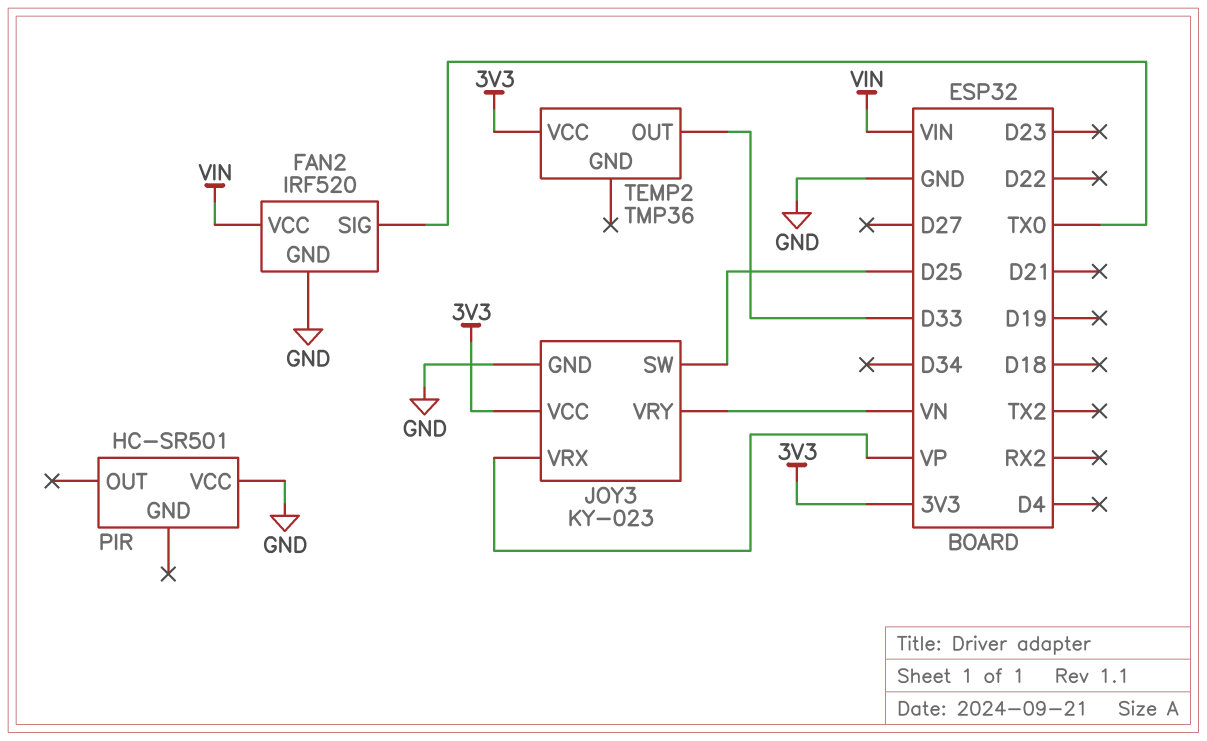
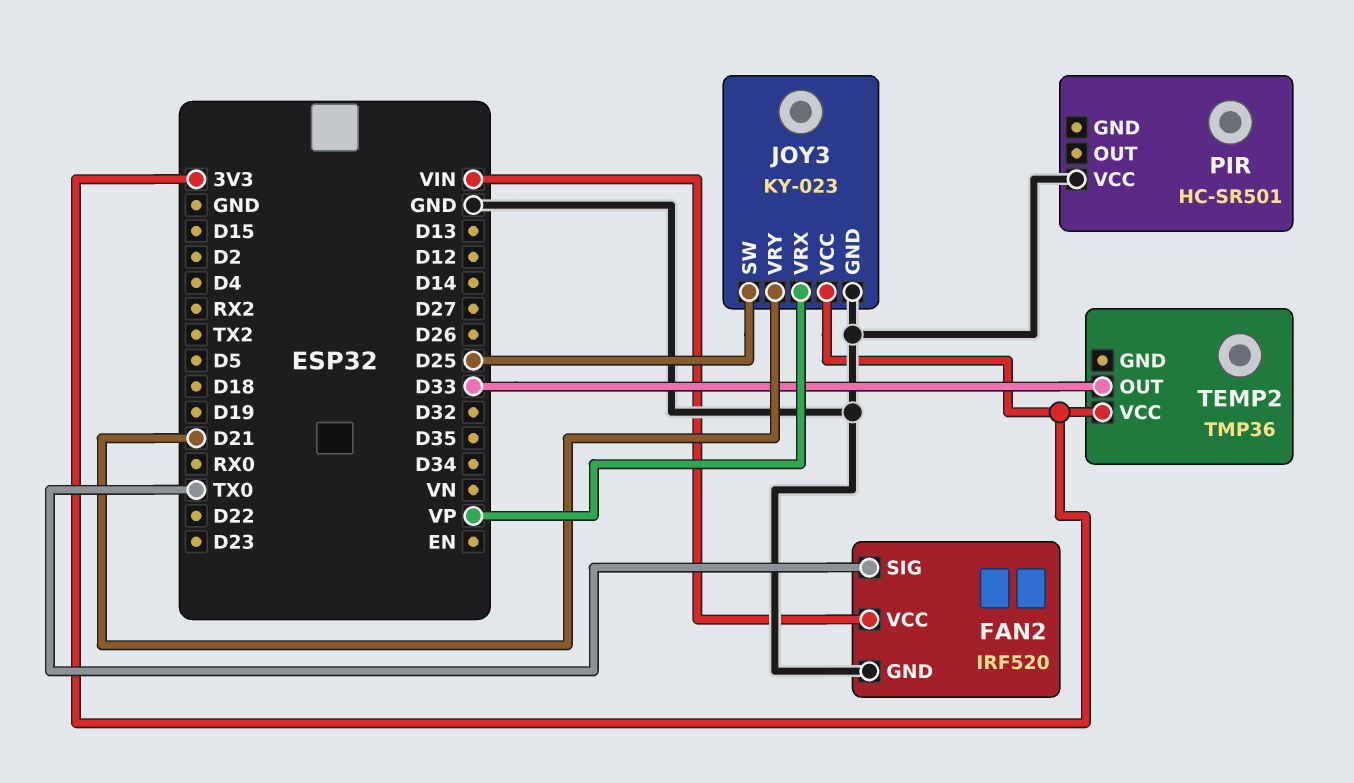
JOY3 pin VRY: VN -> D21

